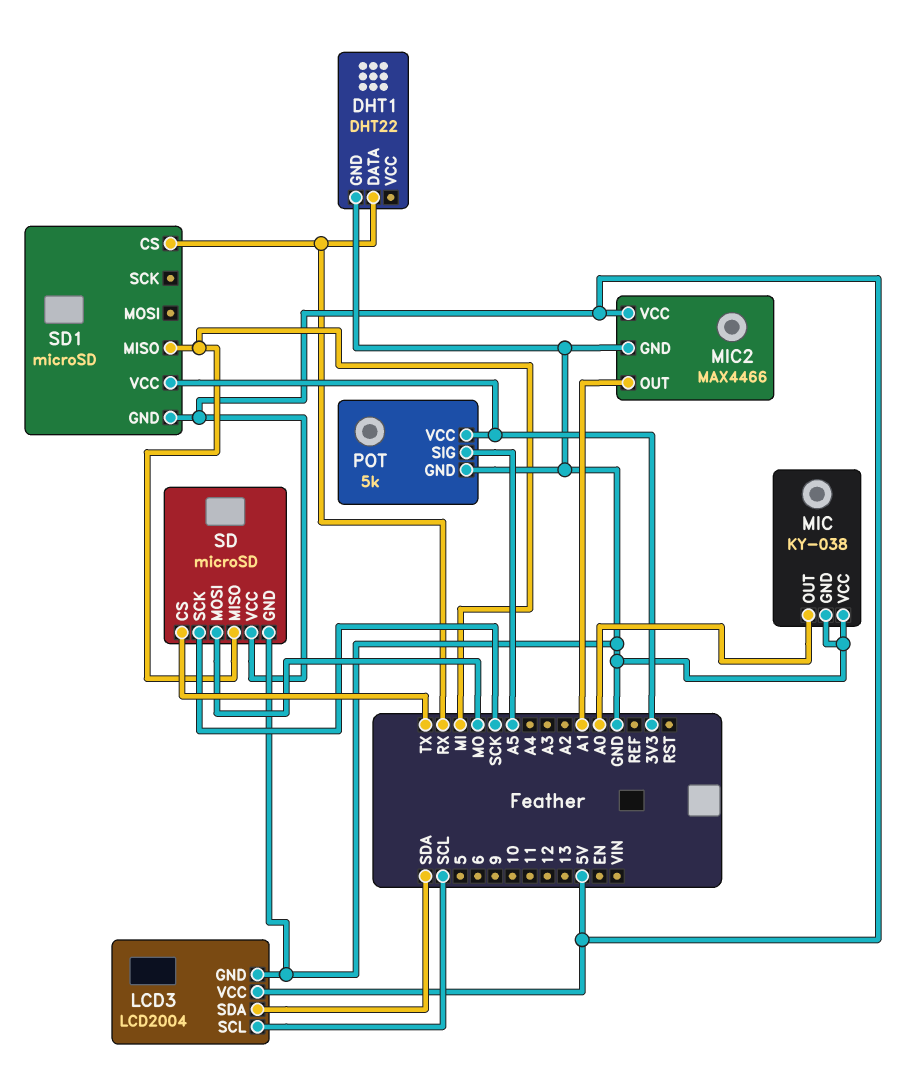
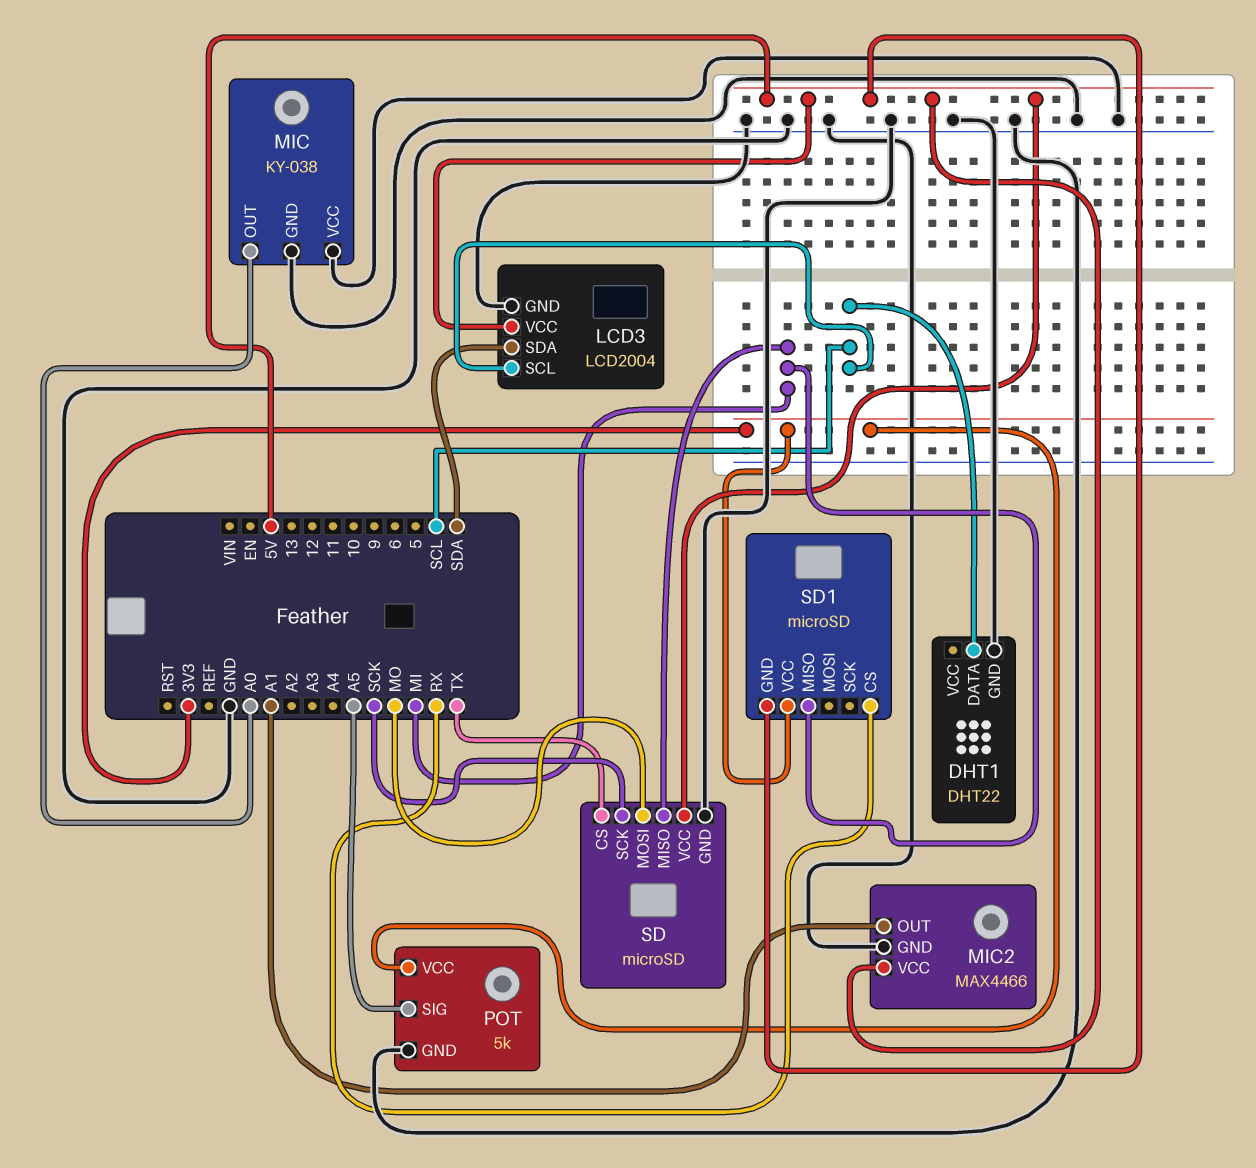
DHT1 pin DATA: RX -> SCL

